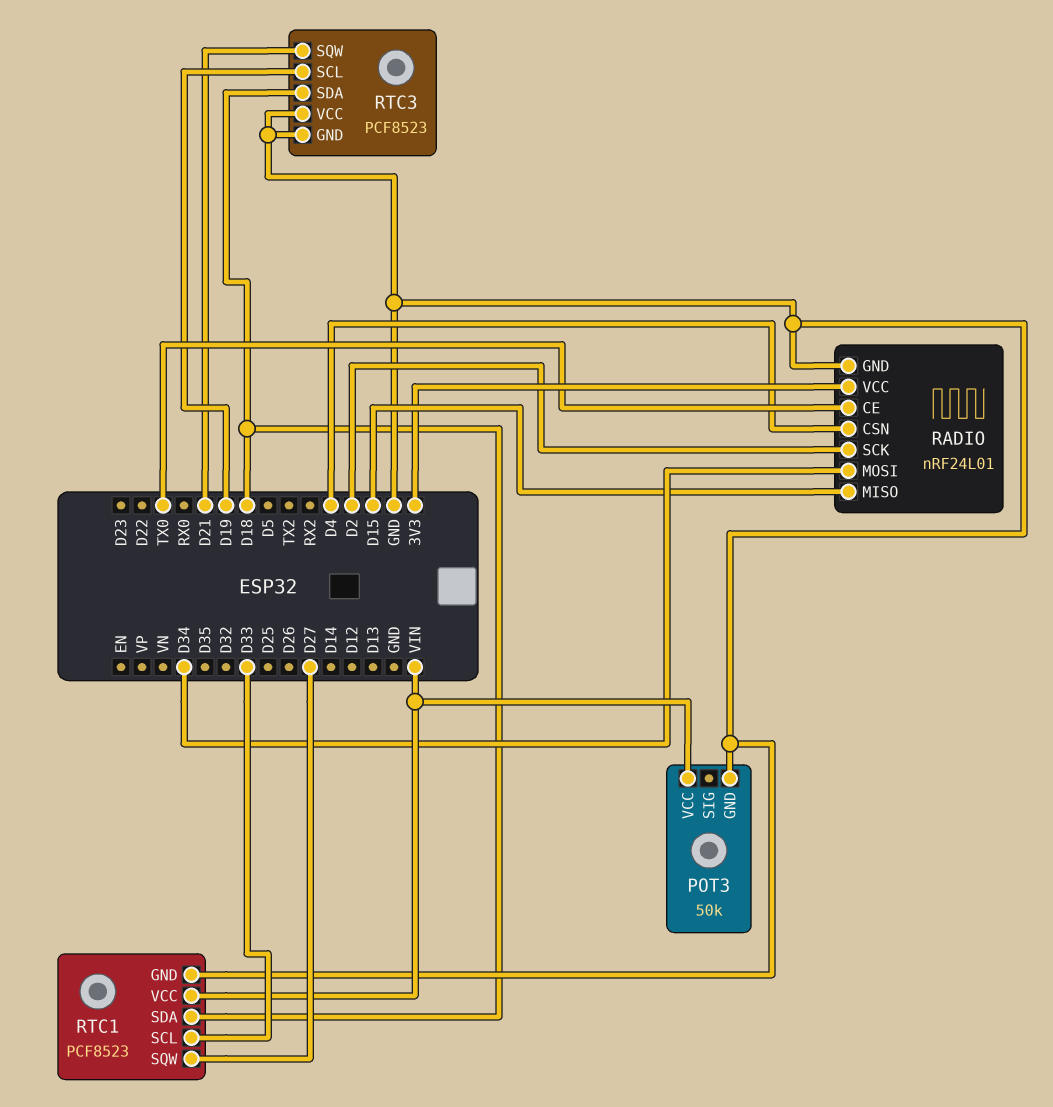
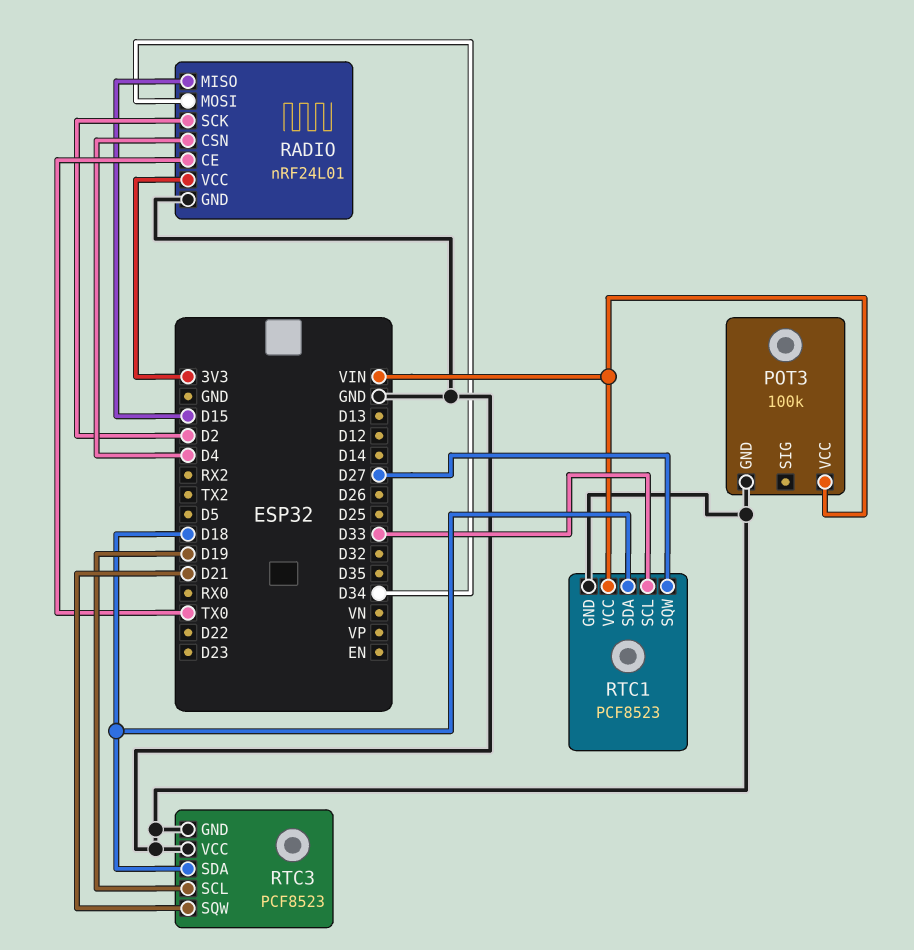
POT3: 50k -> 100k

